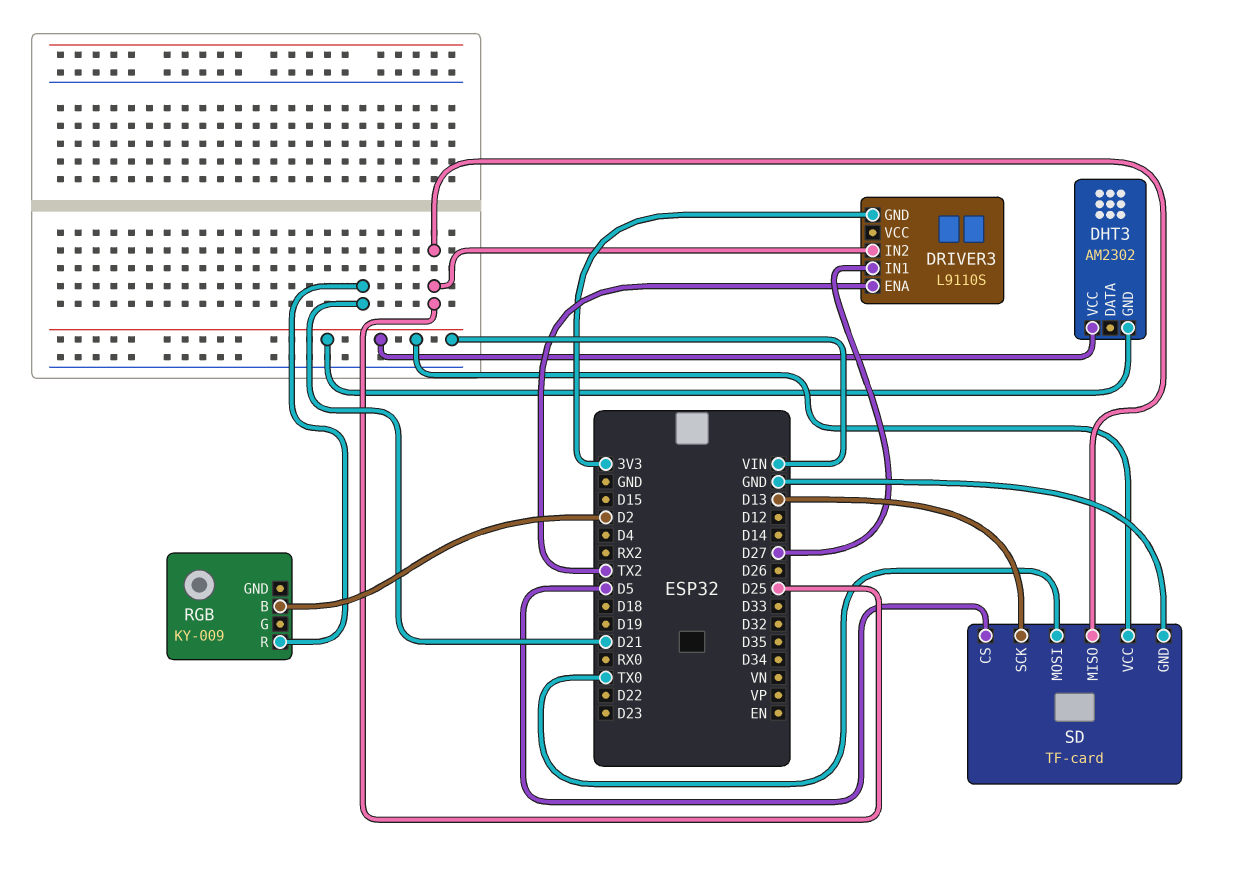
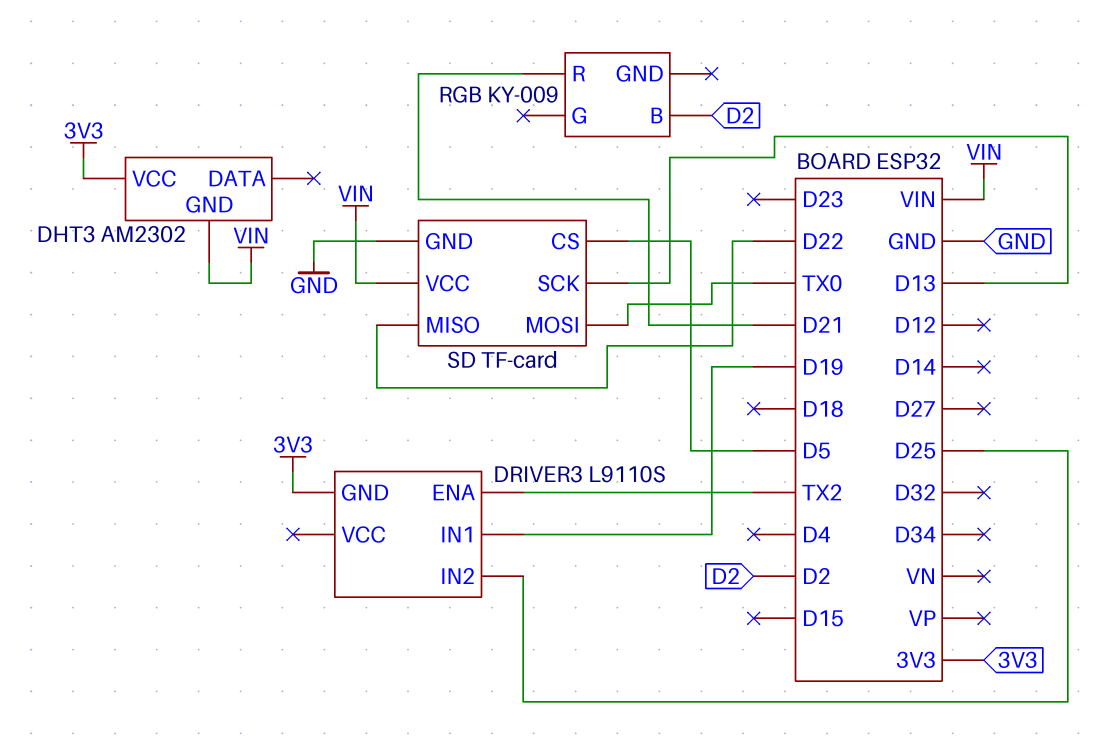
DHT3 pin VCC: VIN -> 3V3
DRIVER3 pin IN1: D27 -> D19
SD pin MISO: D25 -> D22

